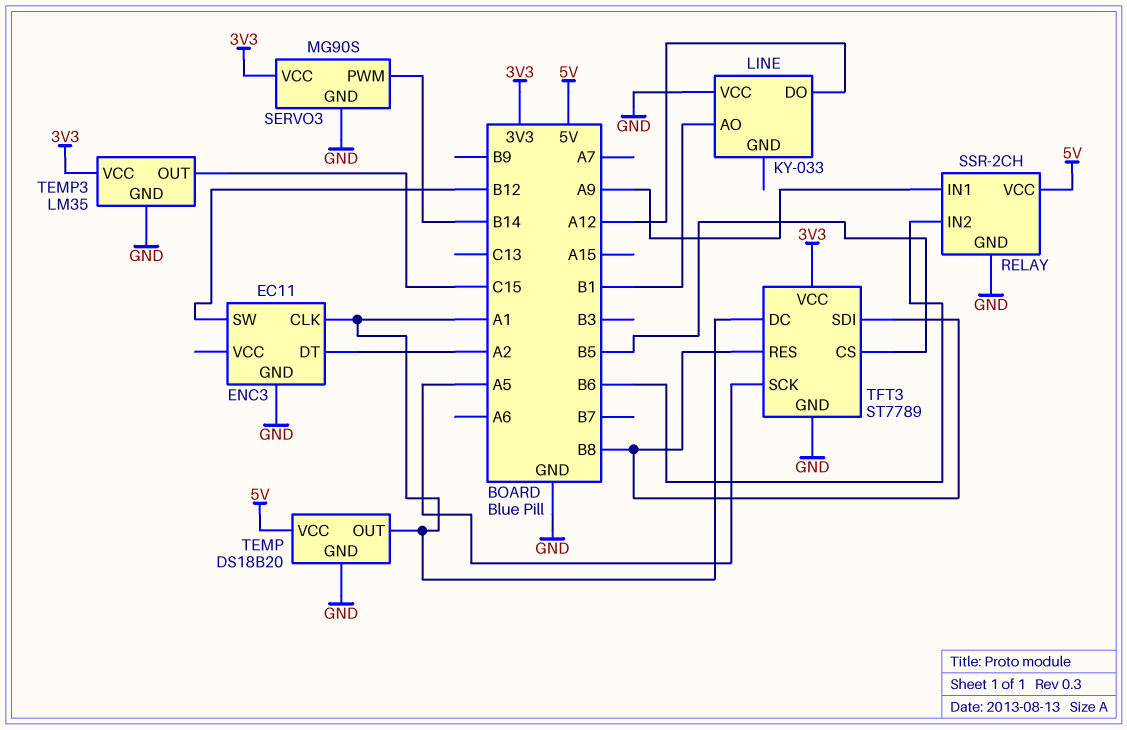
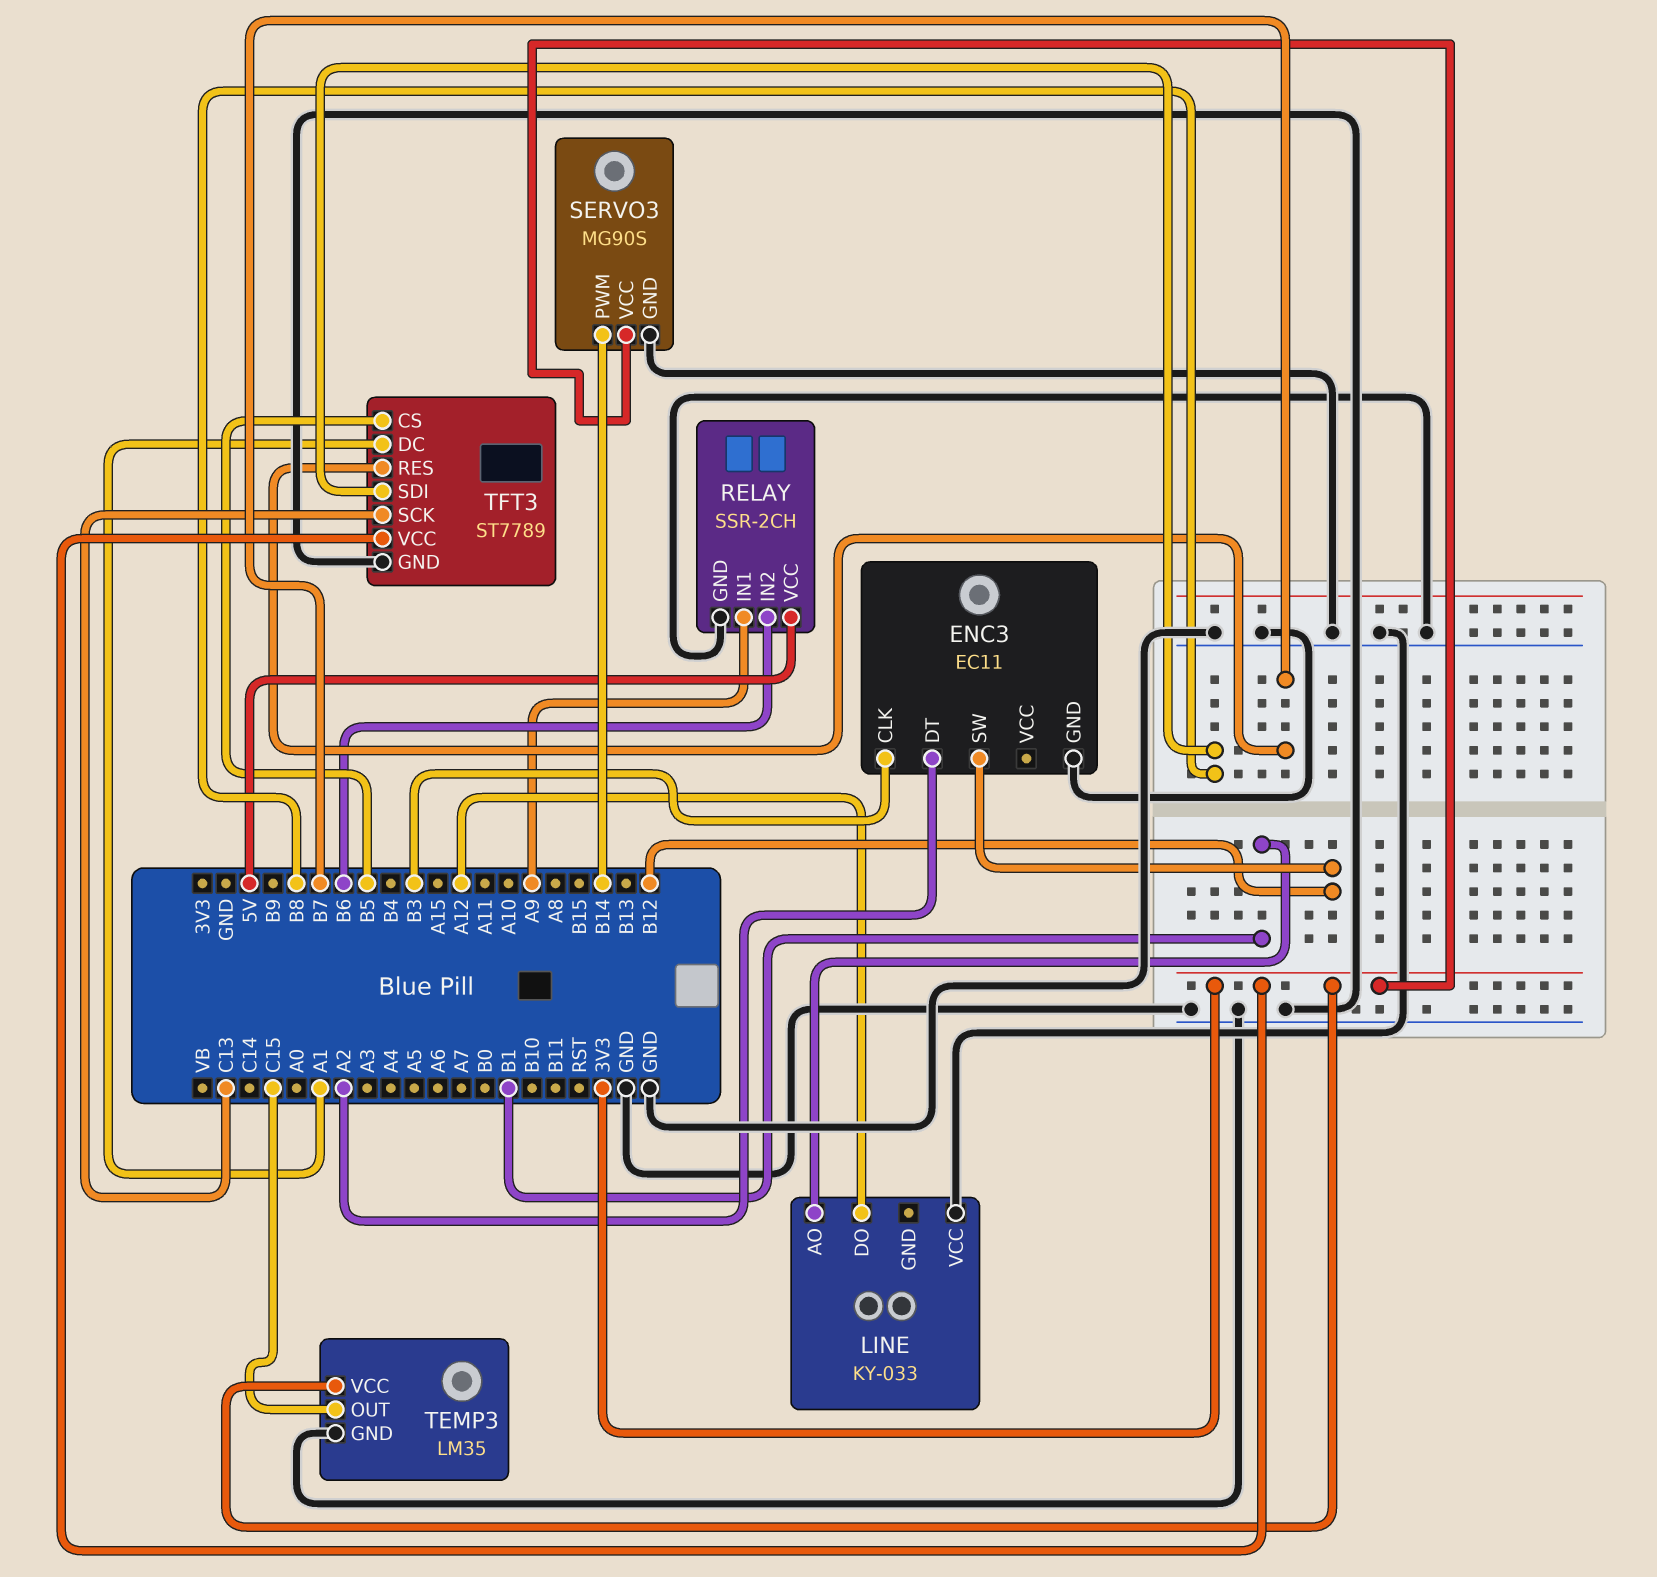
ENC3 pin CLK: A1 -> B3
TEMP: DS18B20 -> none
TEMP pin GND: GND -> none
TEMP pin OUT: A1 -> none
TEMP pin VCC: 5V -> none
TFT3 pin RES: B8 -> B7
TFT3 pin SCK: A5 -> C13

